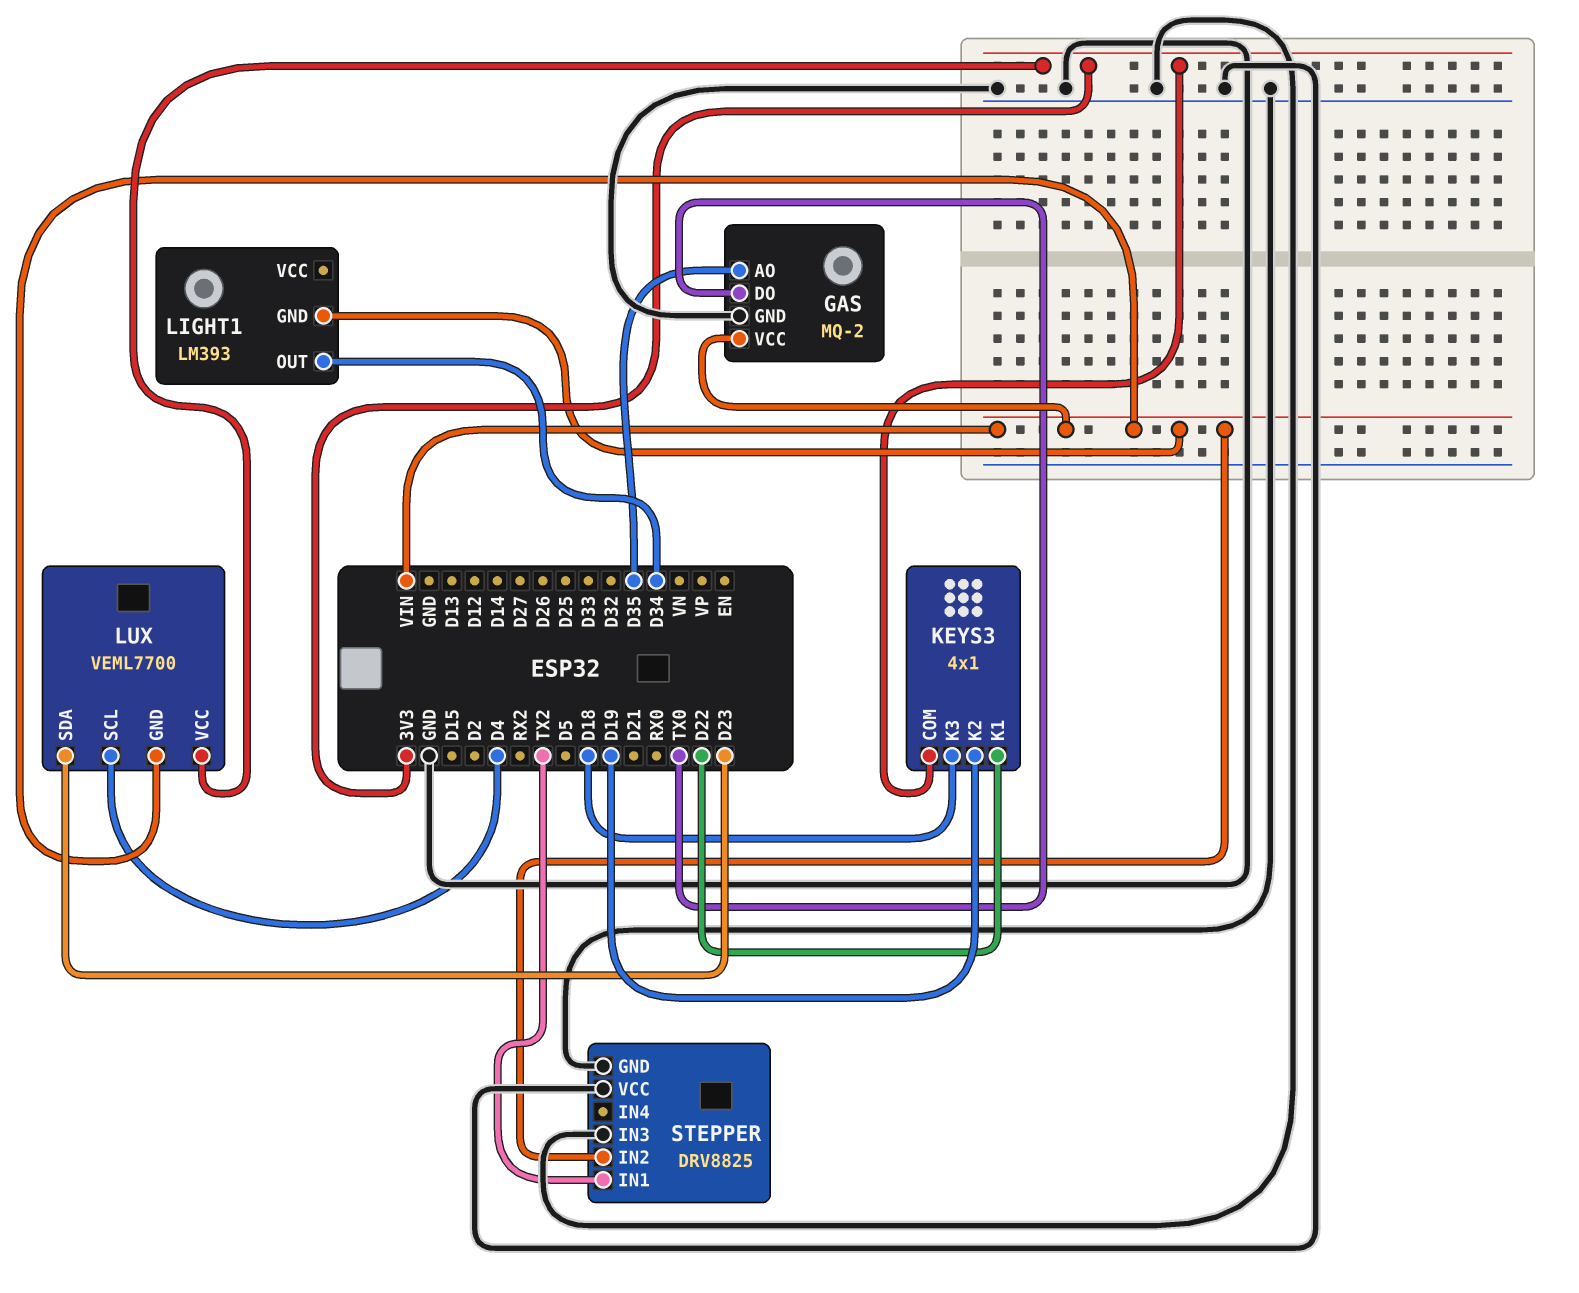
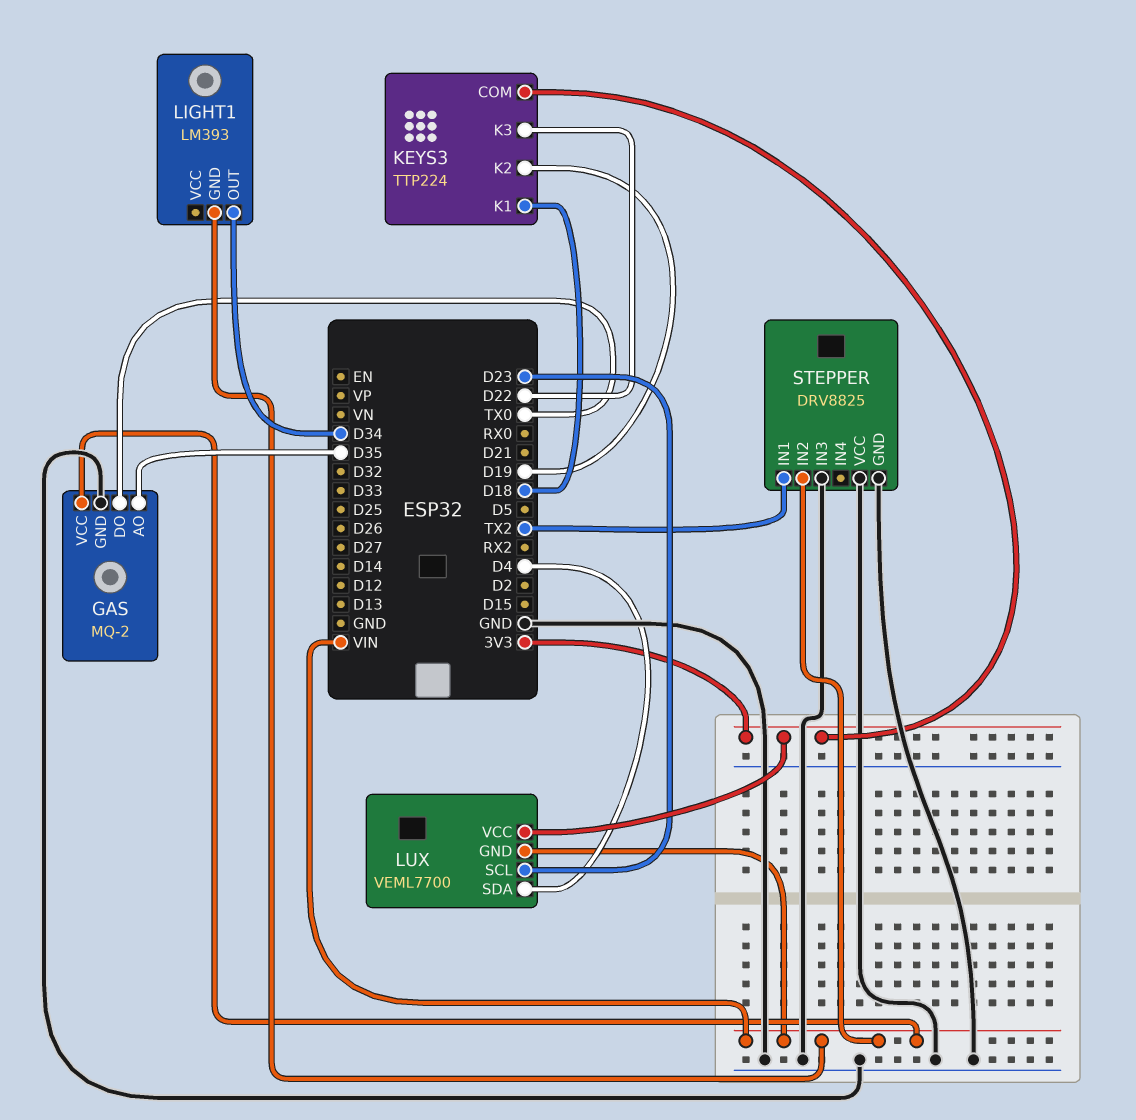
KEYS3: 4x1 -> TTP224
KEYS3 pin K1: D22 -> D18
KEYS3 pin K3: D18 -> D22
LUX pin SCL: D4 -> D23
LUX pin SDA: D23 -> D4

